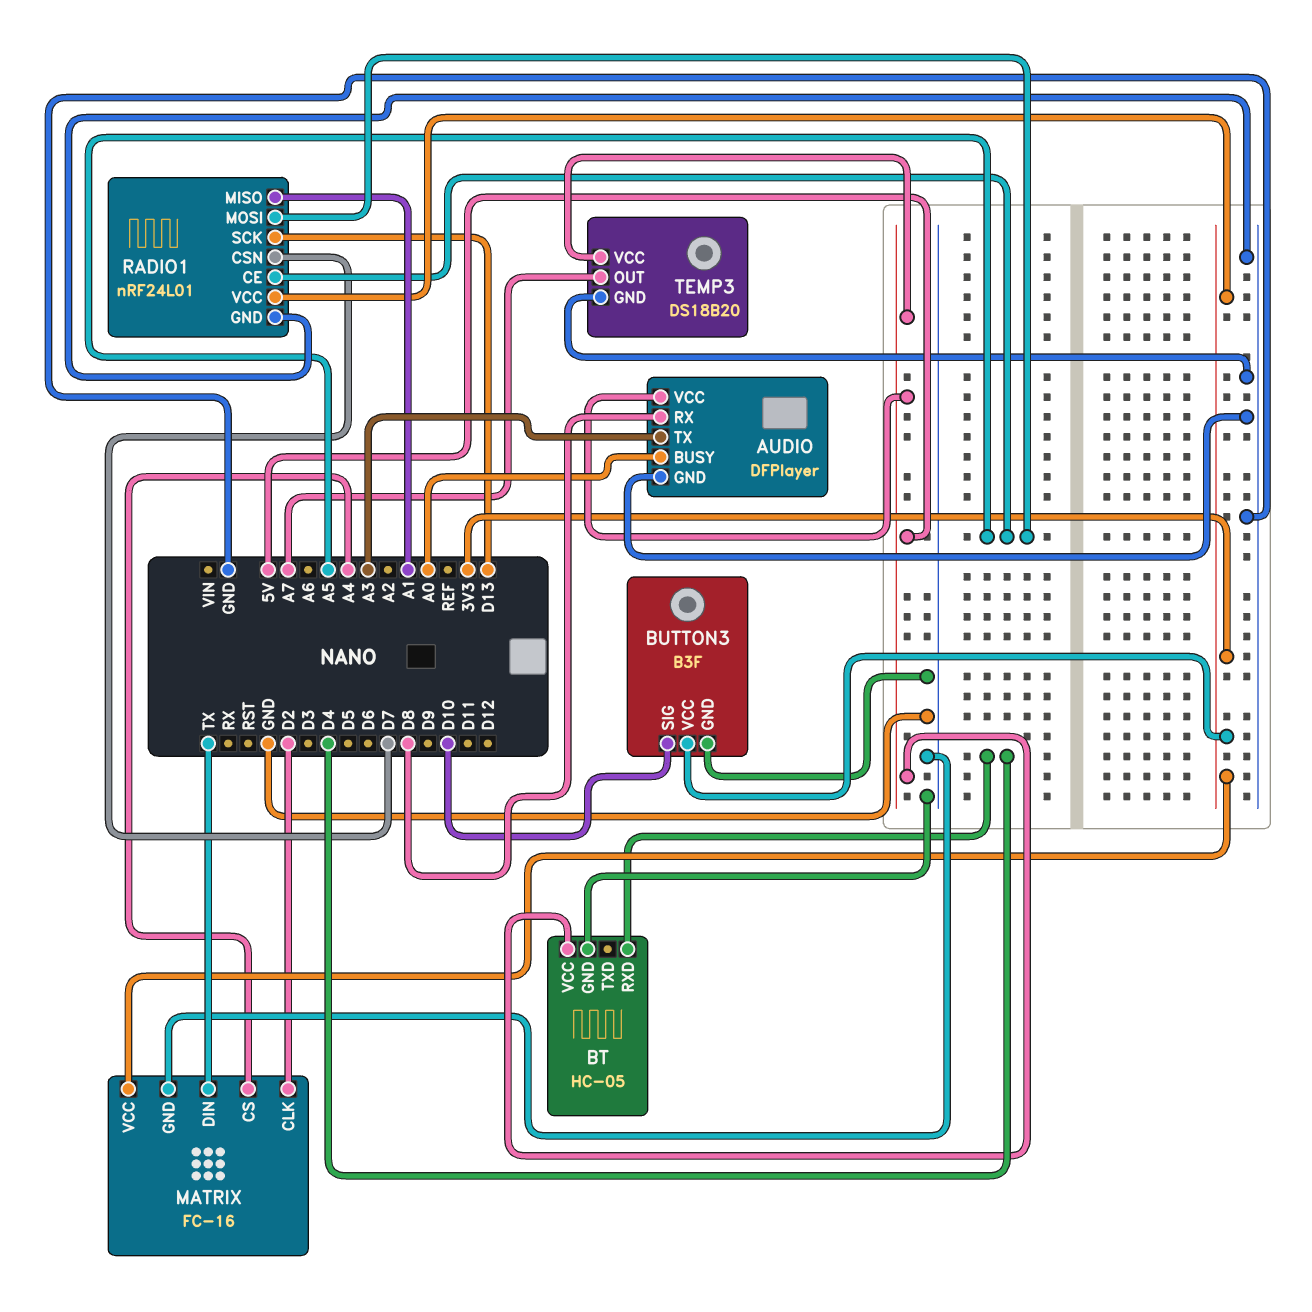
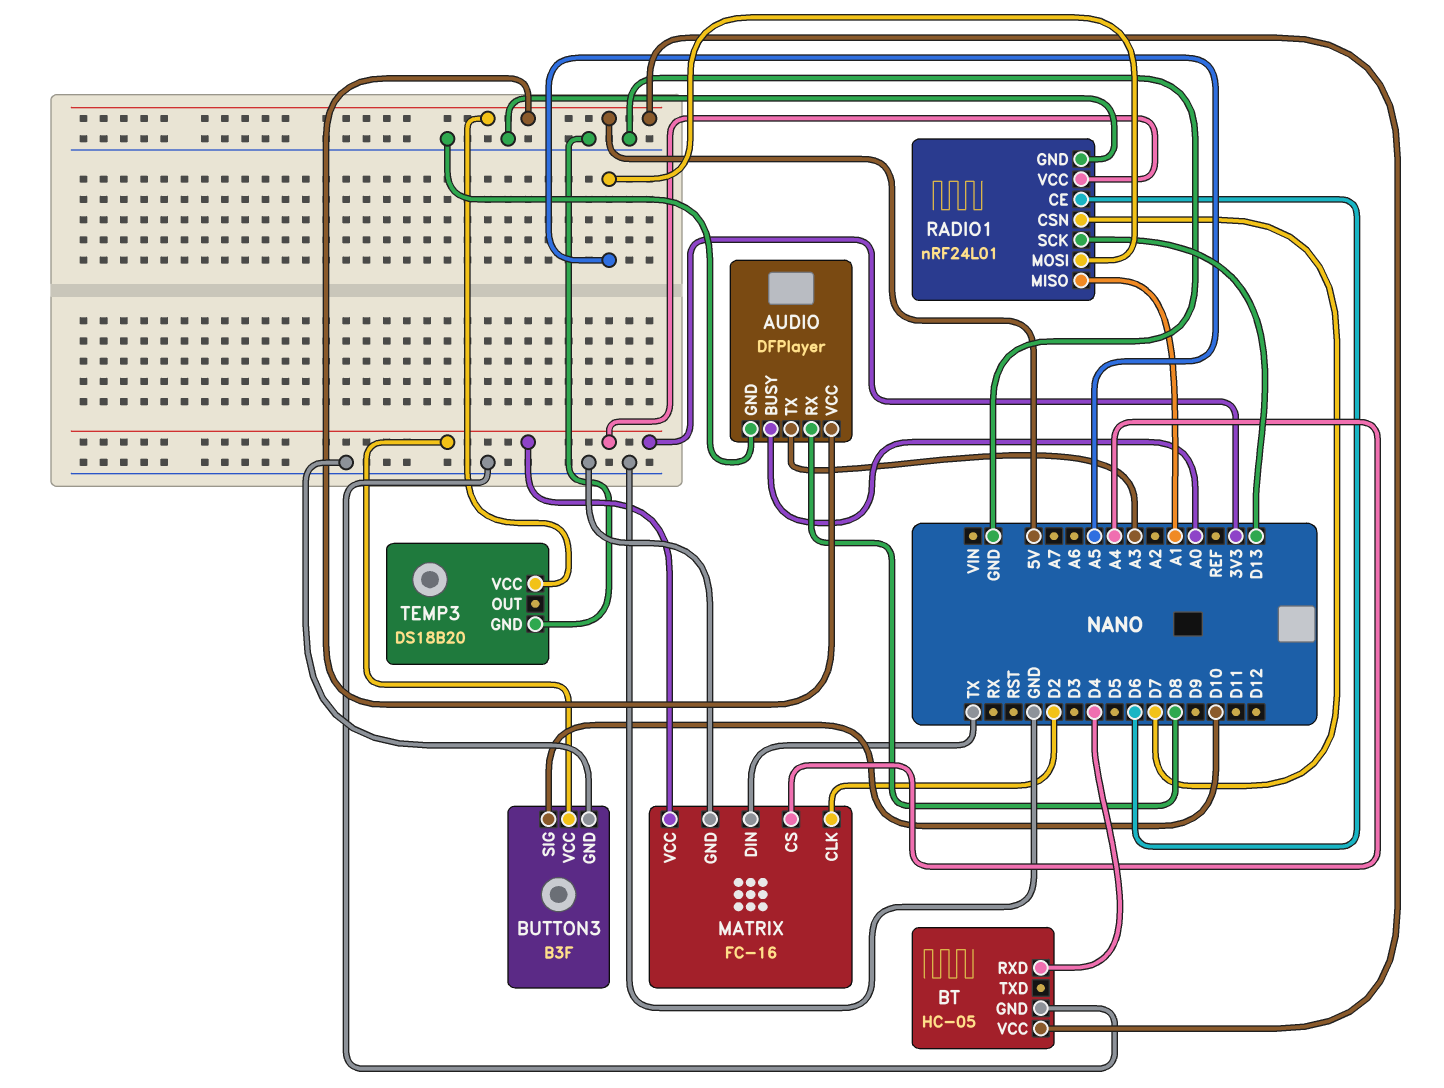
RADIO1 pin CE: A5 -> D6
TEMP3 pin OUT: A7 -> none

